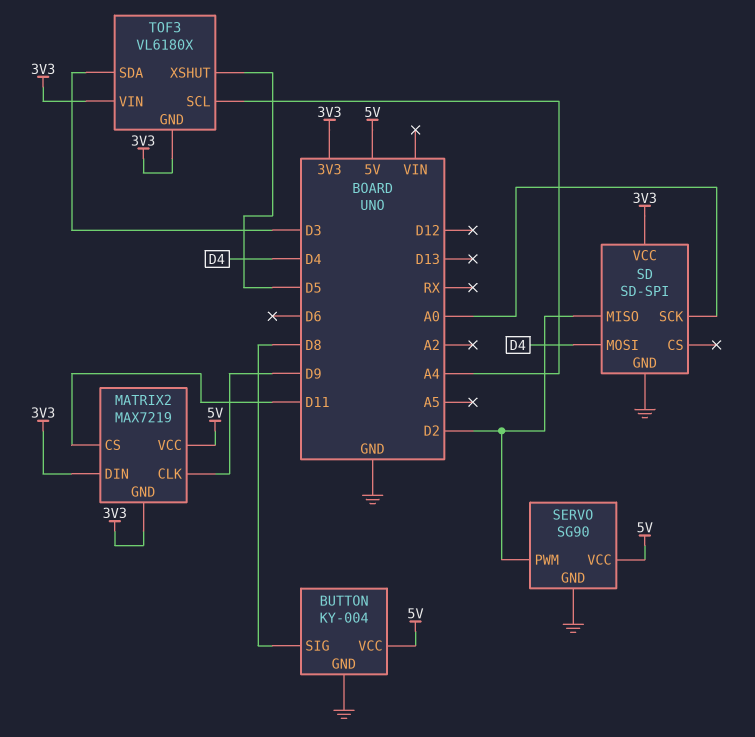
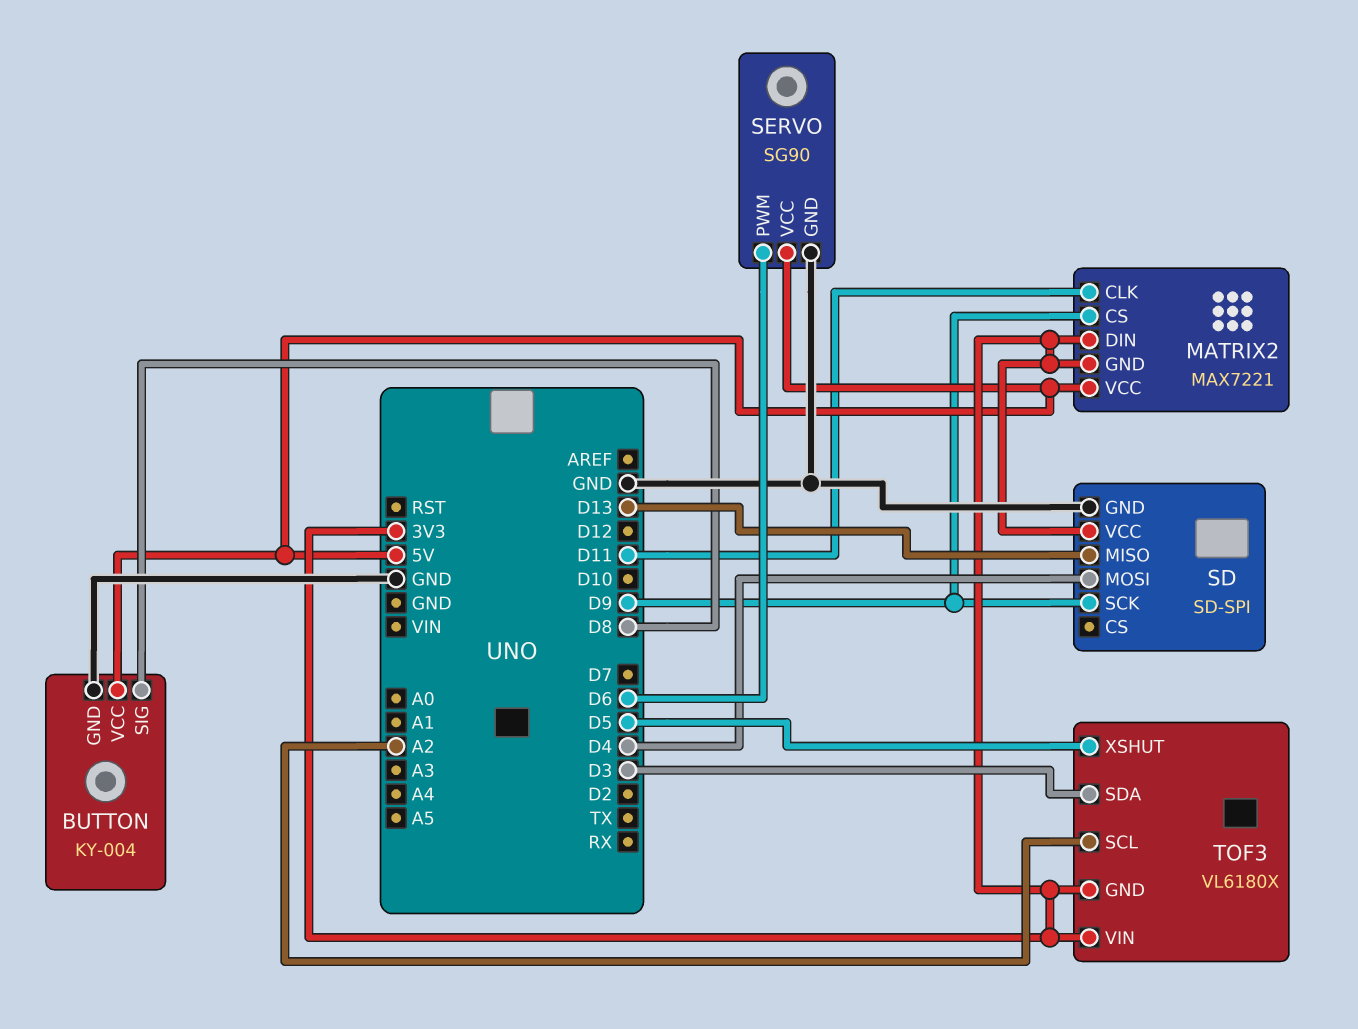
MATRIX2: MAX7219 -> MAX7221
MATRIX2 pin CLK: D9 -> D11
MATRIX2 pin CS: D11 -> D9
SD pin MISO: D2 -> D13
SD pin SCK: A0 -> D9
SERVO pin PWM: D2 -> D6
TOF3 pin SCL: A4 -> A2

